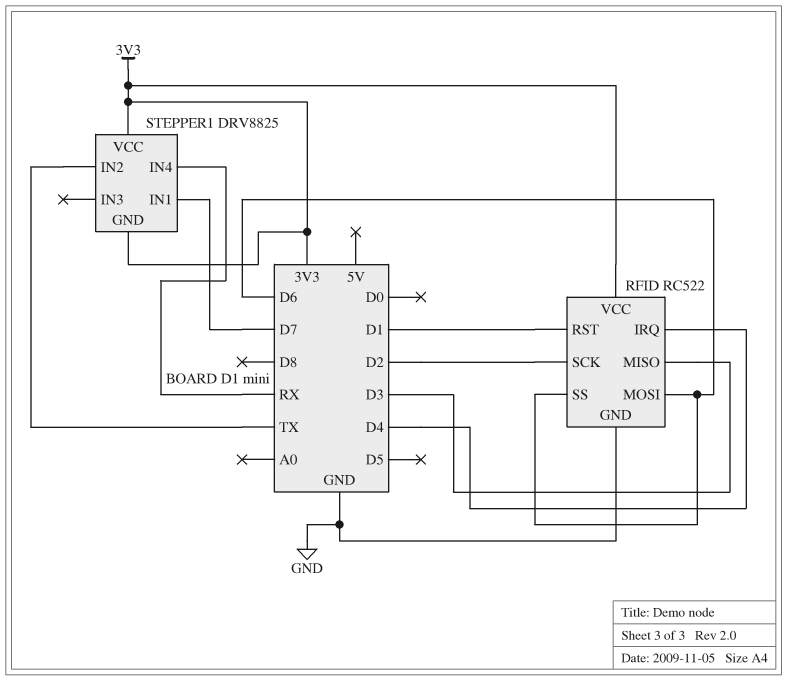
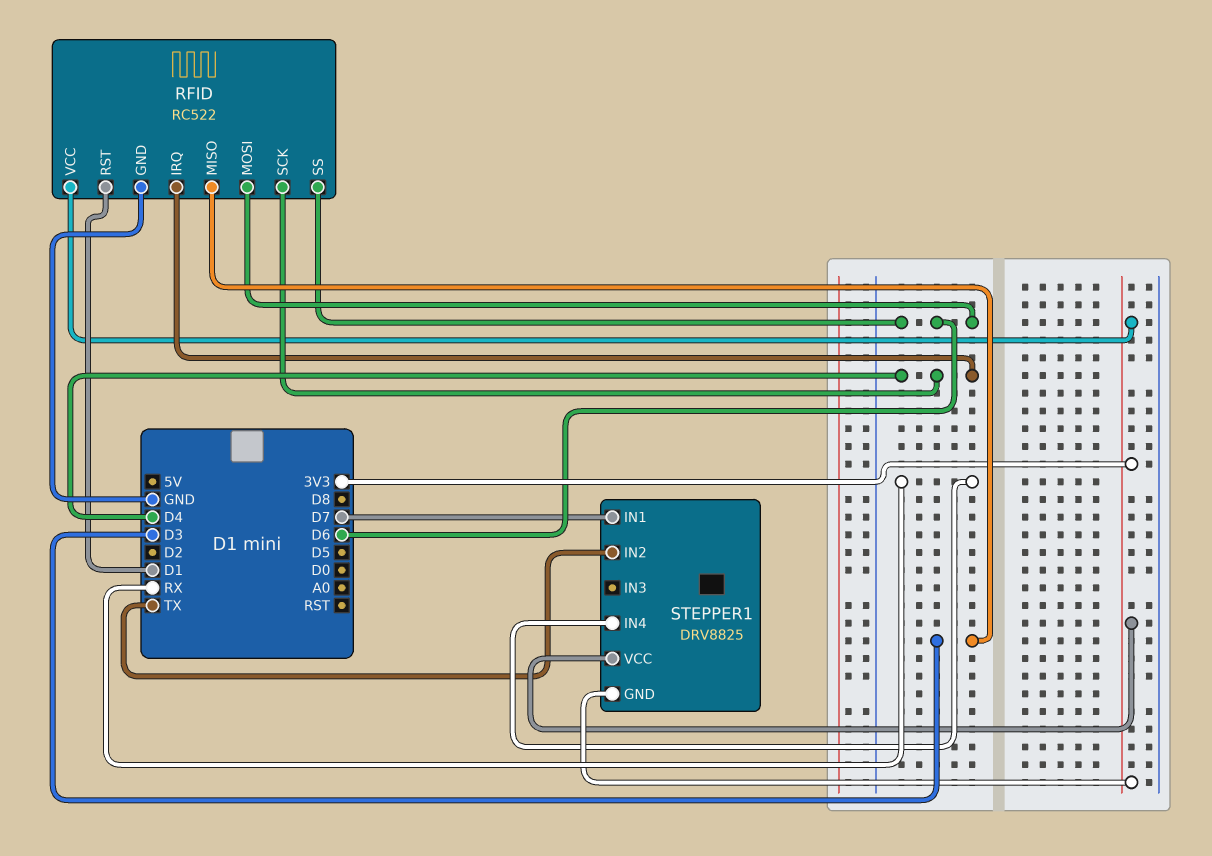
RFID pin SCK: D2 -> D4

